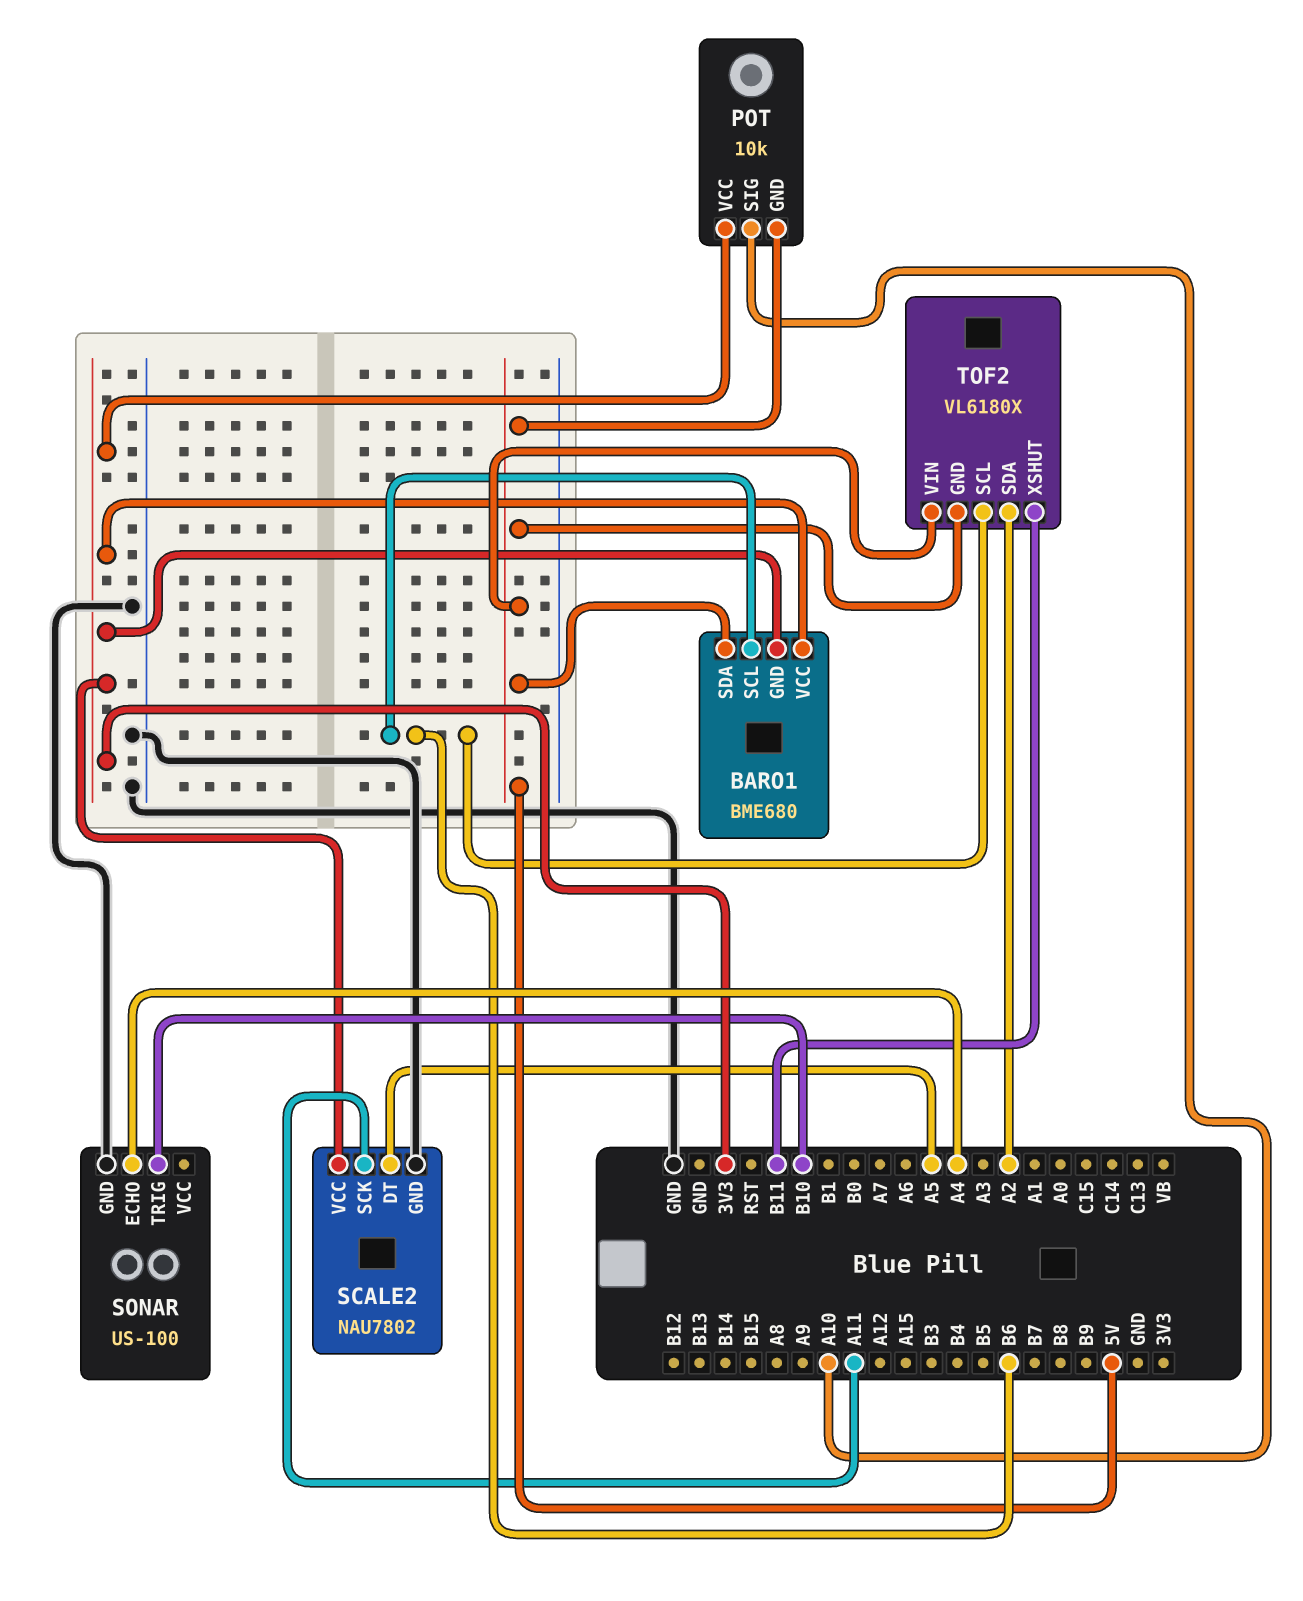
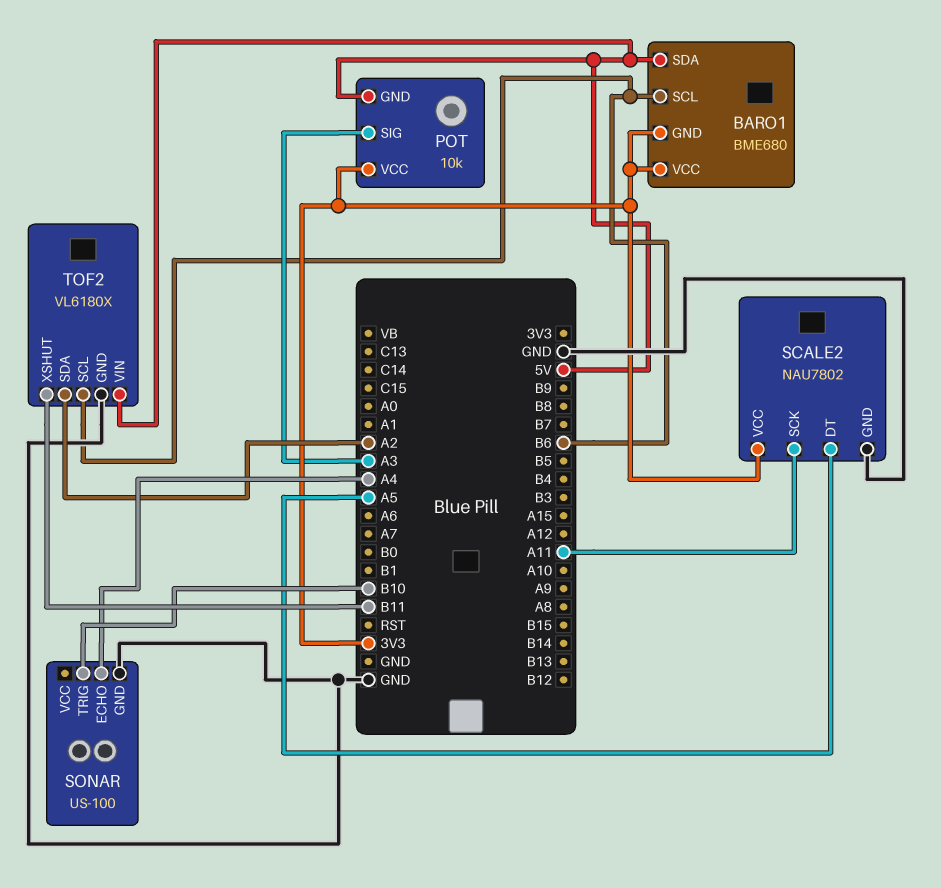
POT pin SIG: A10 -> A3
TOF2 pin GND: 5V -> GND

